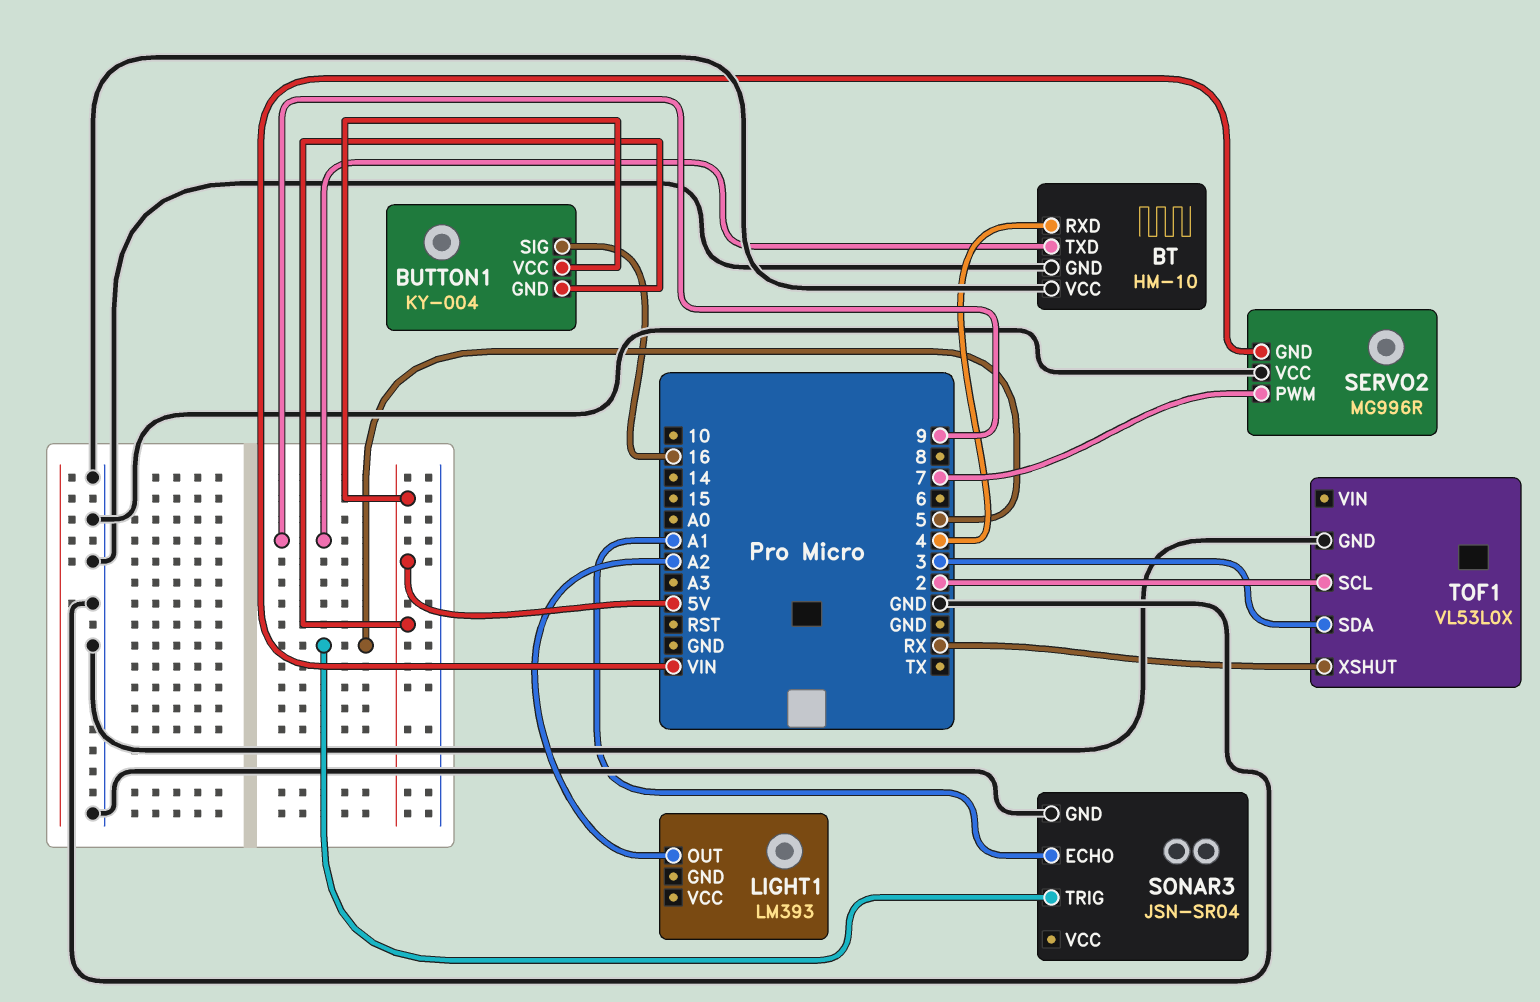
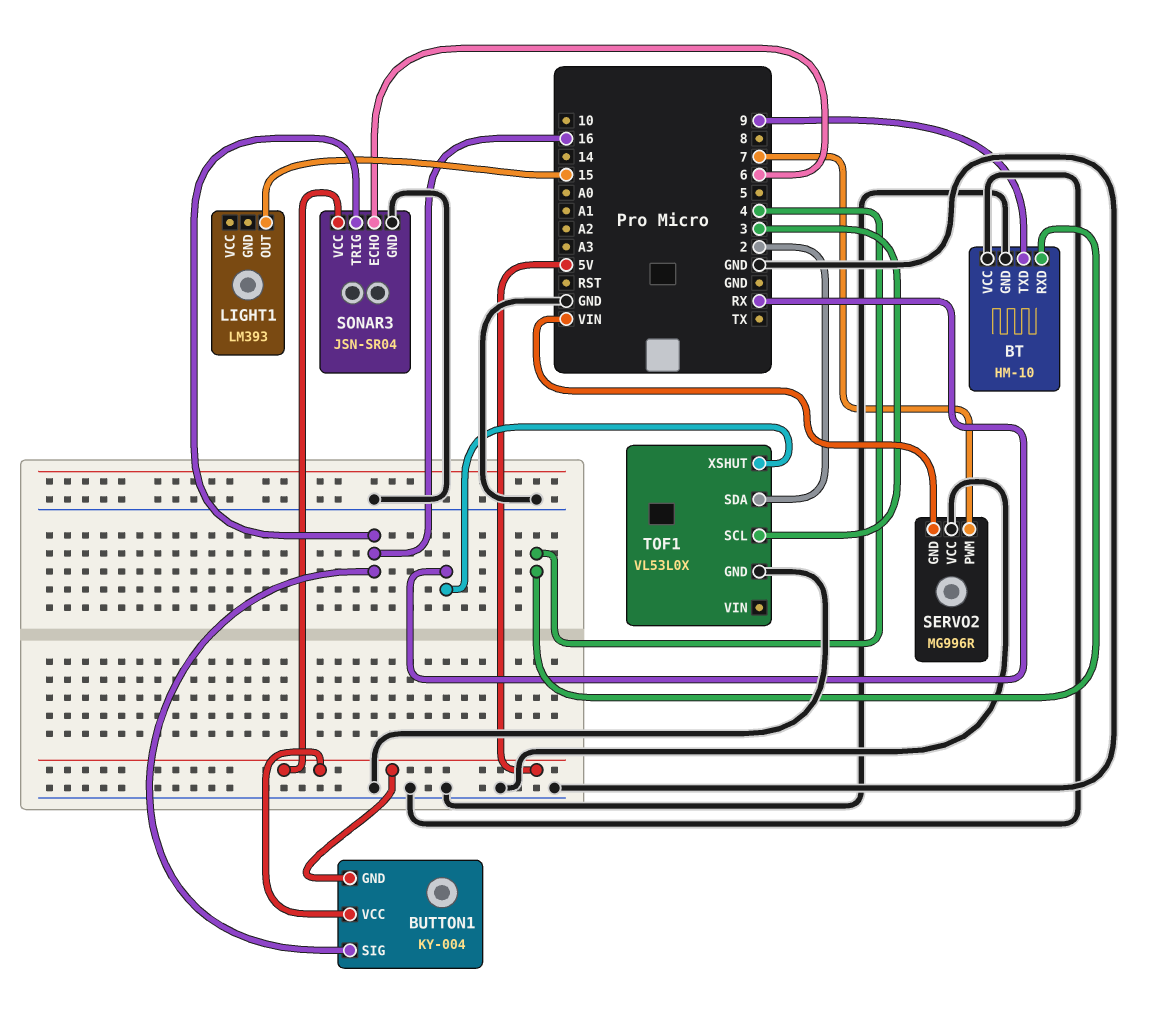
LIGHT1 pin OUT: A2 -> 15
SONAR3 pin ECHO: A1 -> 6
SONAR3 pin TRIG: 5 -> 16
SONAR3 pin VCC: none -> 5V
TOF1 pin SCL: 2 -> 3
TOF1 pin SDA: 3 -> 2

